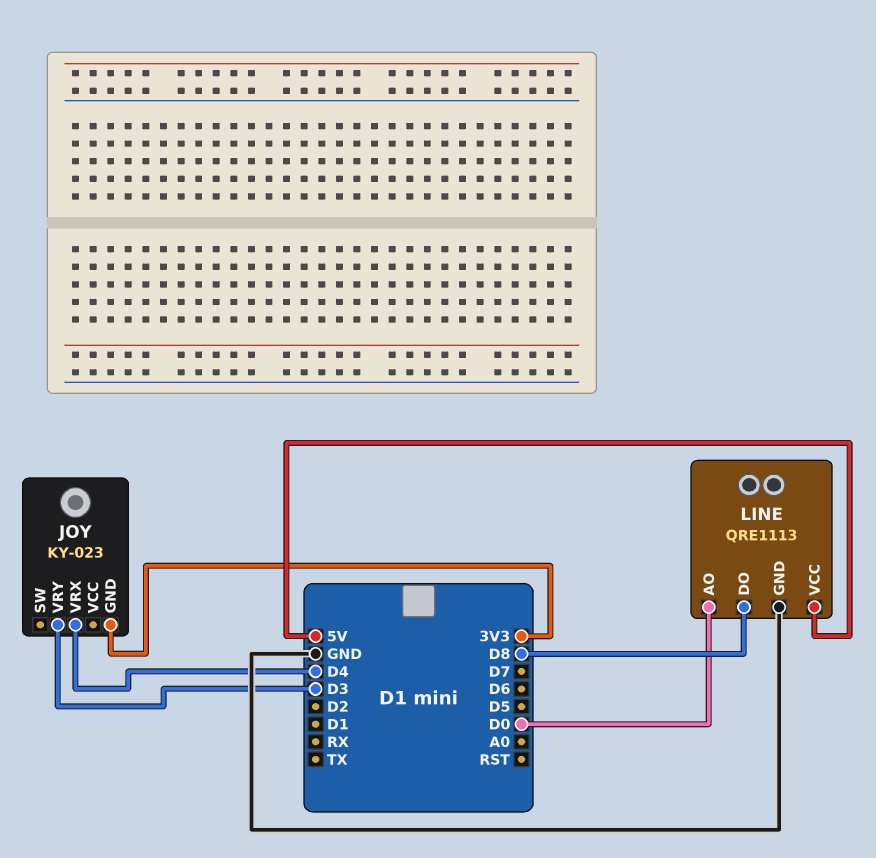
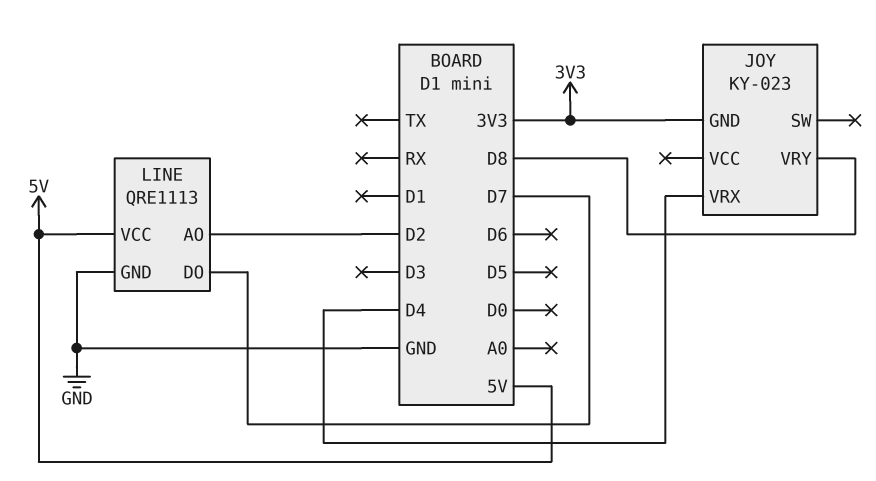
JOY pin VRY: D3 -> D8
LINE pin AO: D0 -> D2
LINE pin DO: D8 -> D7

